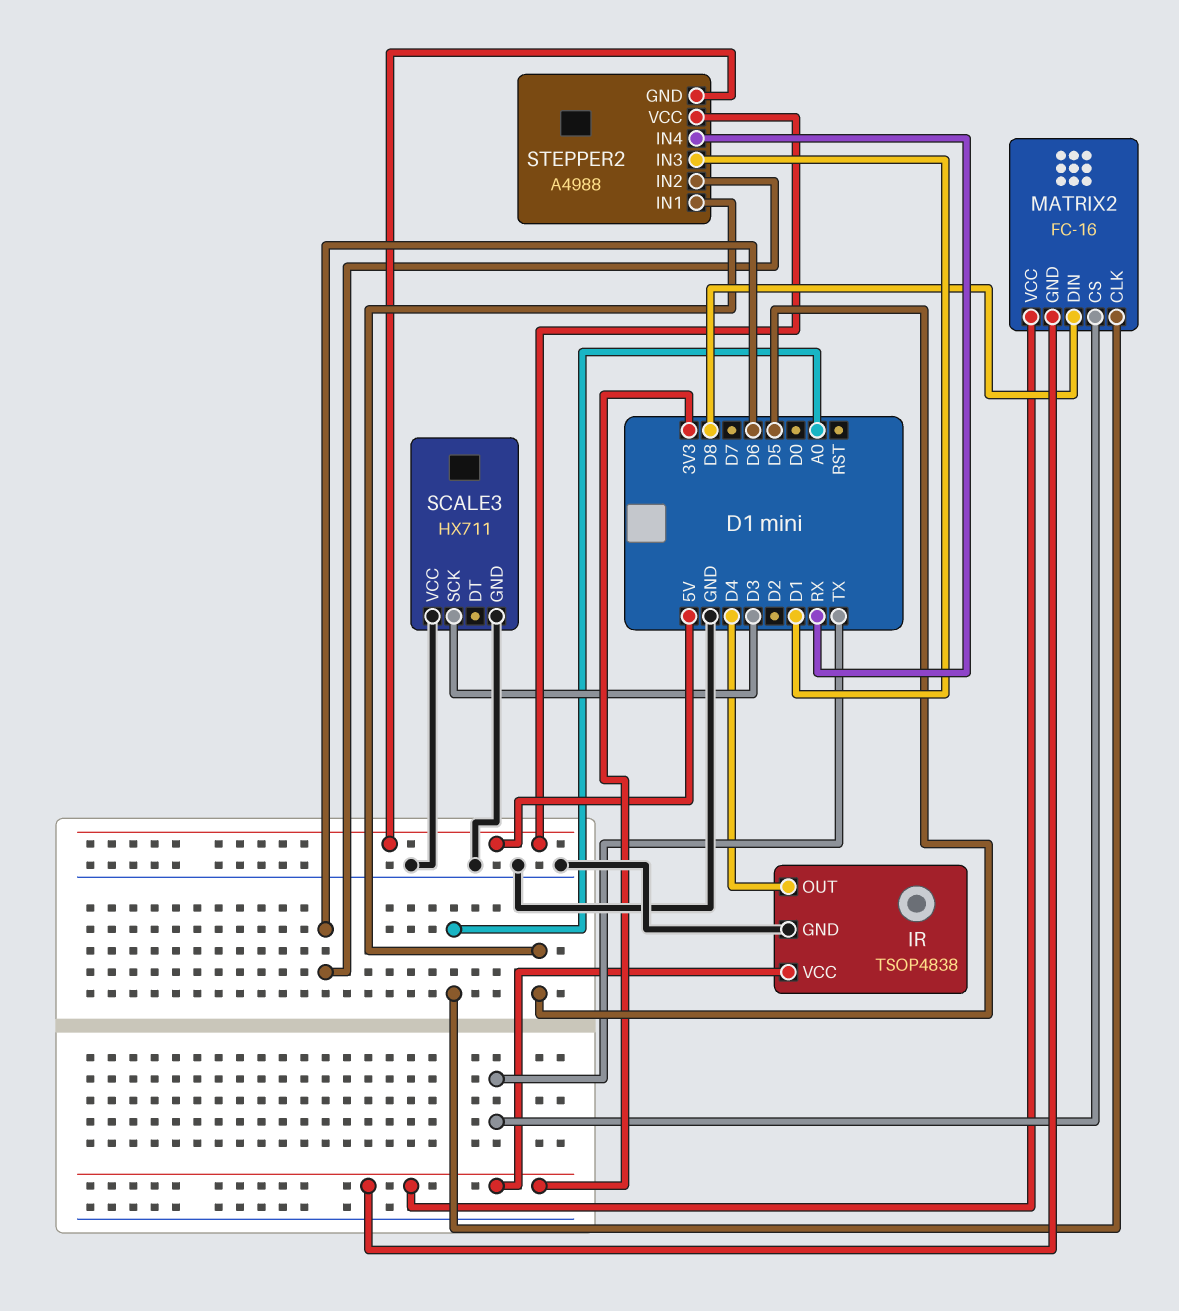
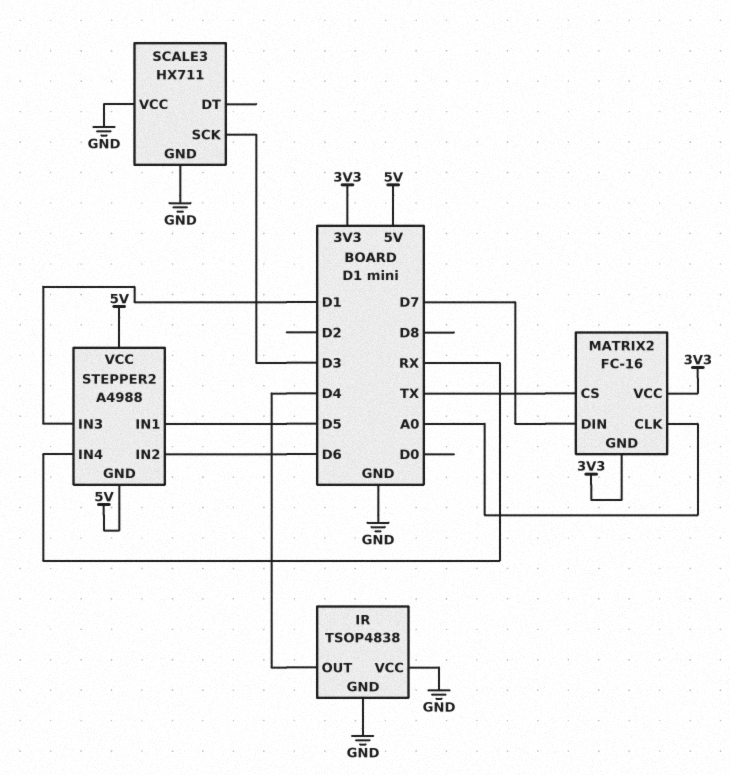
IR pin VCC: 3V3 -> GND
MATRIX2 pin DIN: D8 -> D7

